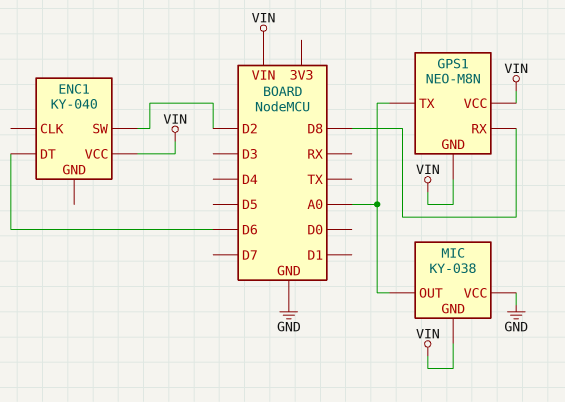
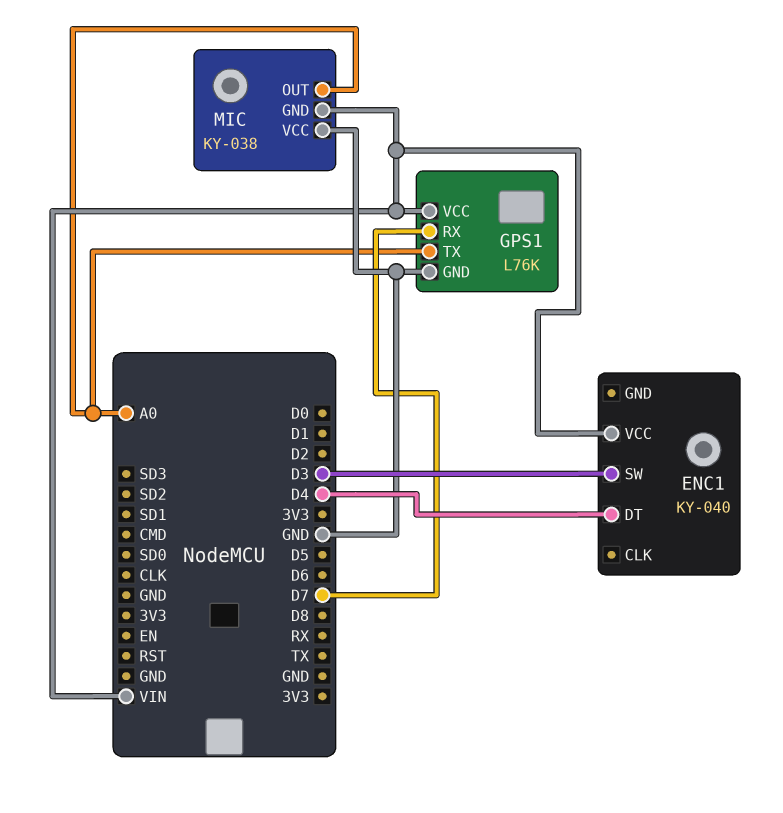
ENC1 pin DT: D6 -> D4
ENC1 pin SW: D2 -> D3
GPS1: NEO-M8N -> L76K
GPS1 pin GND: VIN -> GND
GPS1 pin RX: D8 -> D7

